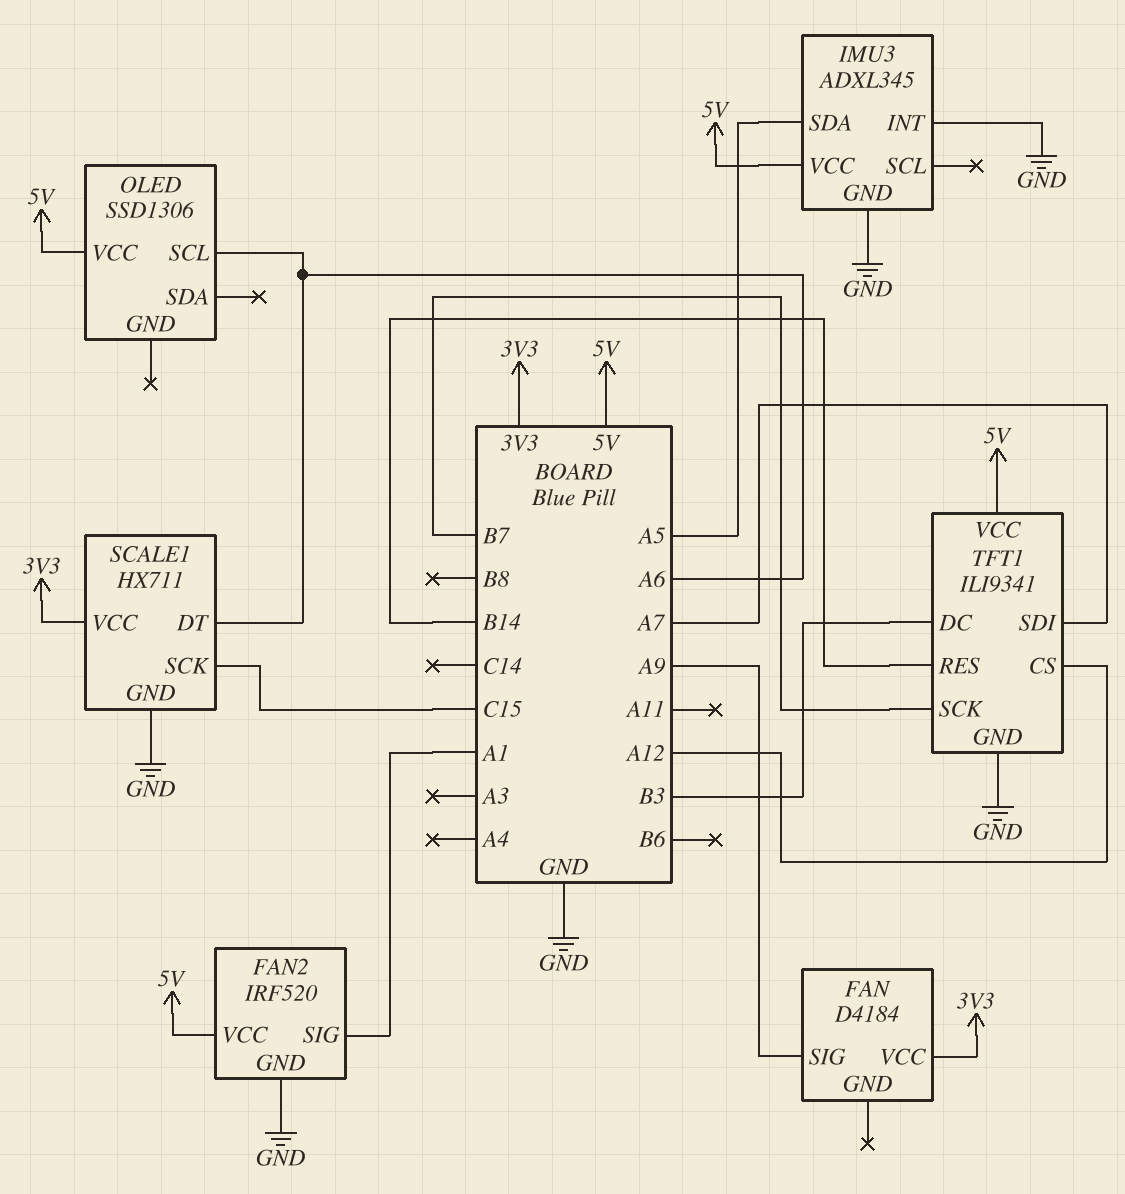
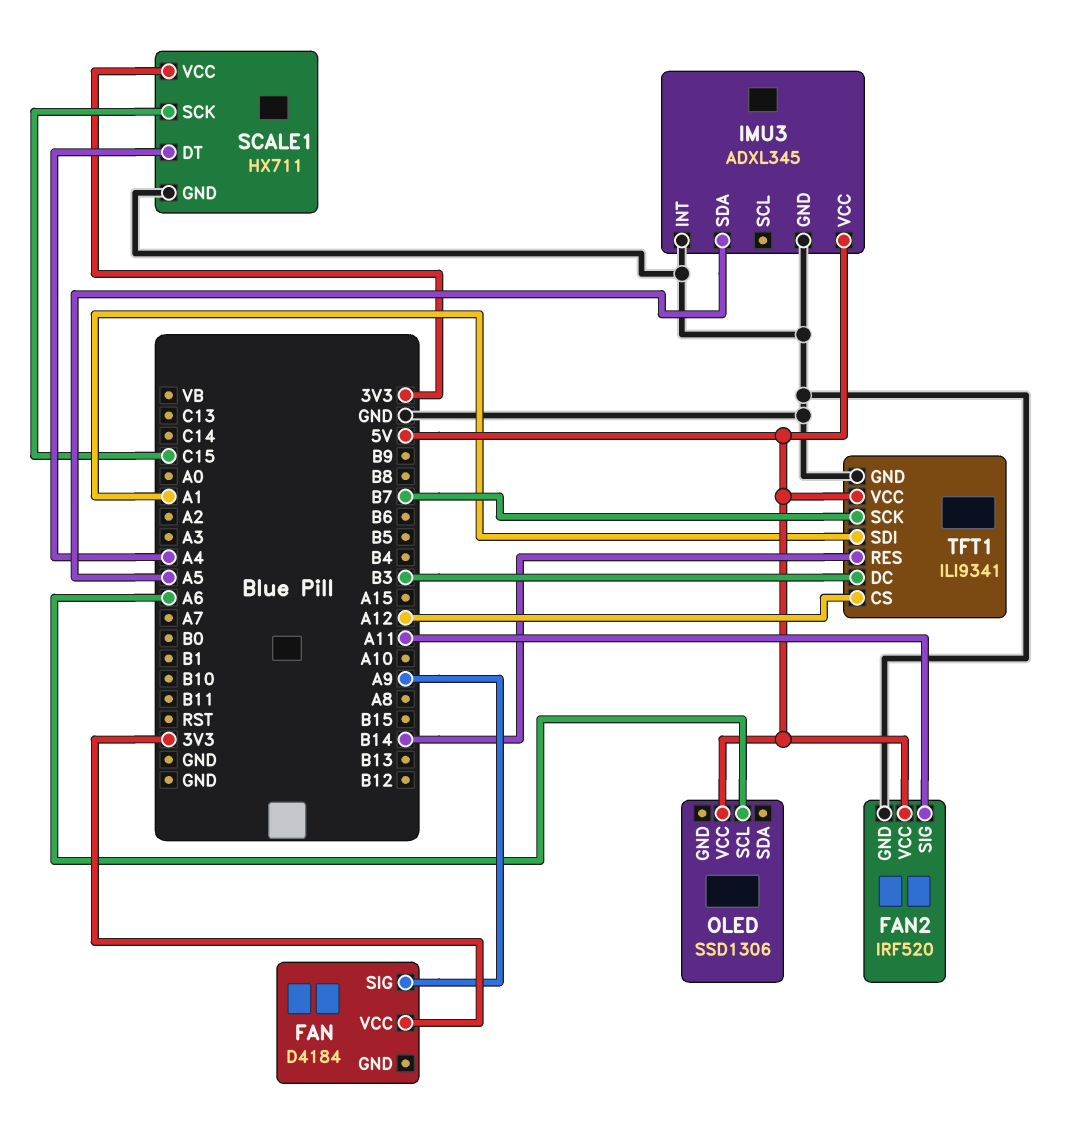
FAN2 pin SIG: A1 -> A11
SCALE1 pin DT: A6 -> A4
TFT1 pin SDI: A7 -> A1

